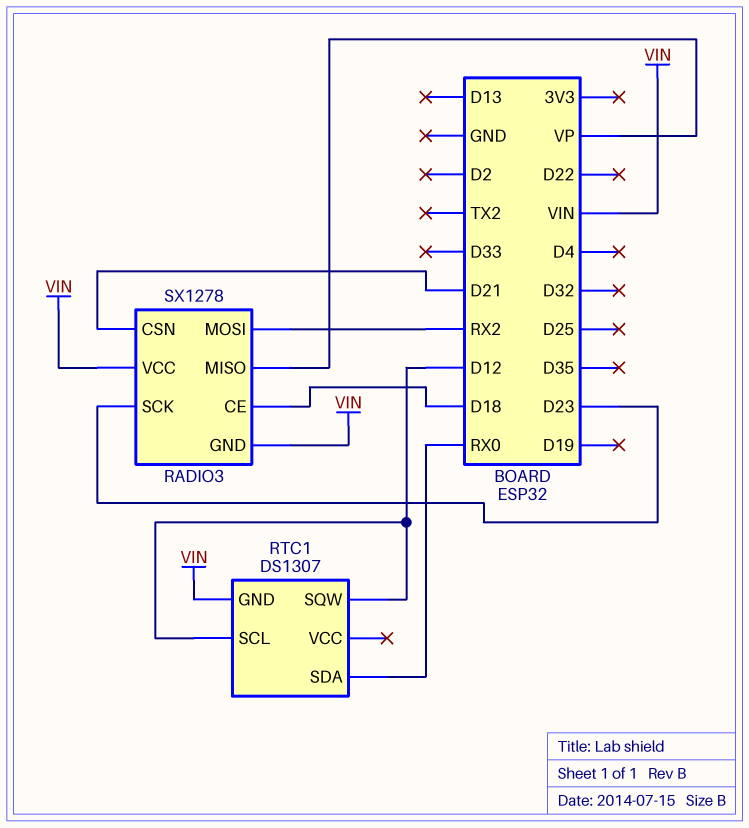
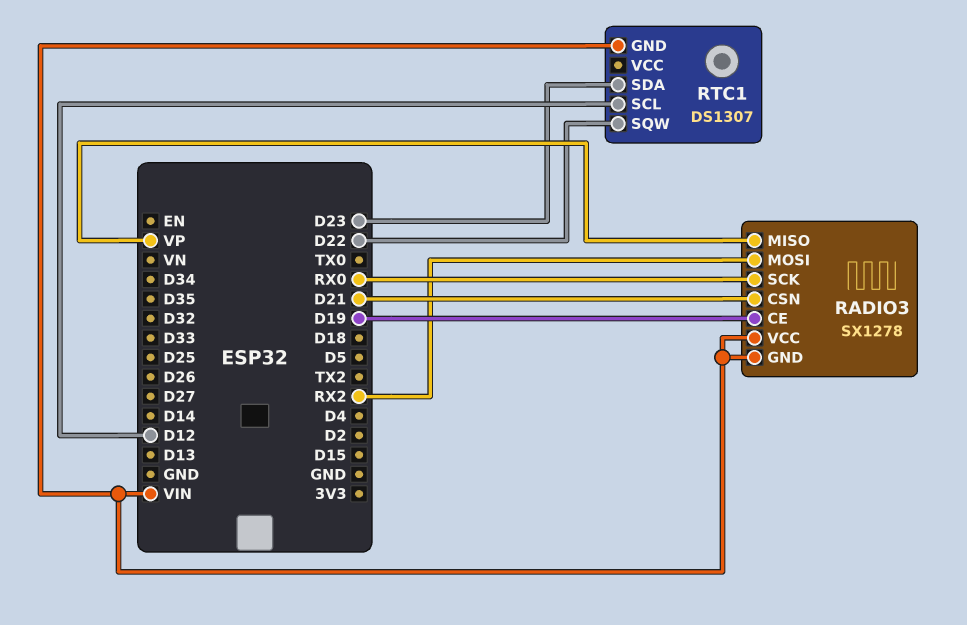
RADIO3 pin CE: D18 -> D19
RADIO3 pin SCK: D23 -> RX0
RTC1 pin SDA: RX0 -> D23
RTC1 pin SQW: D12 -> D22

